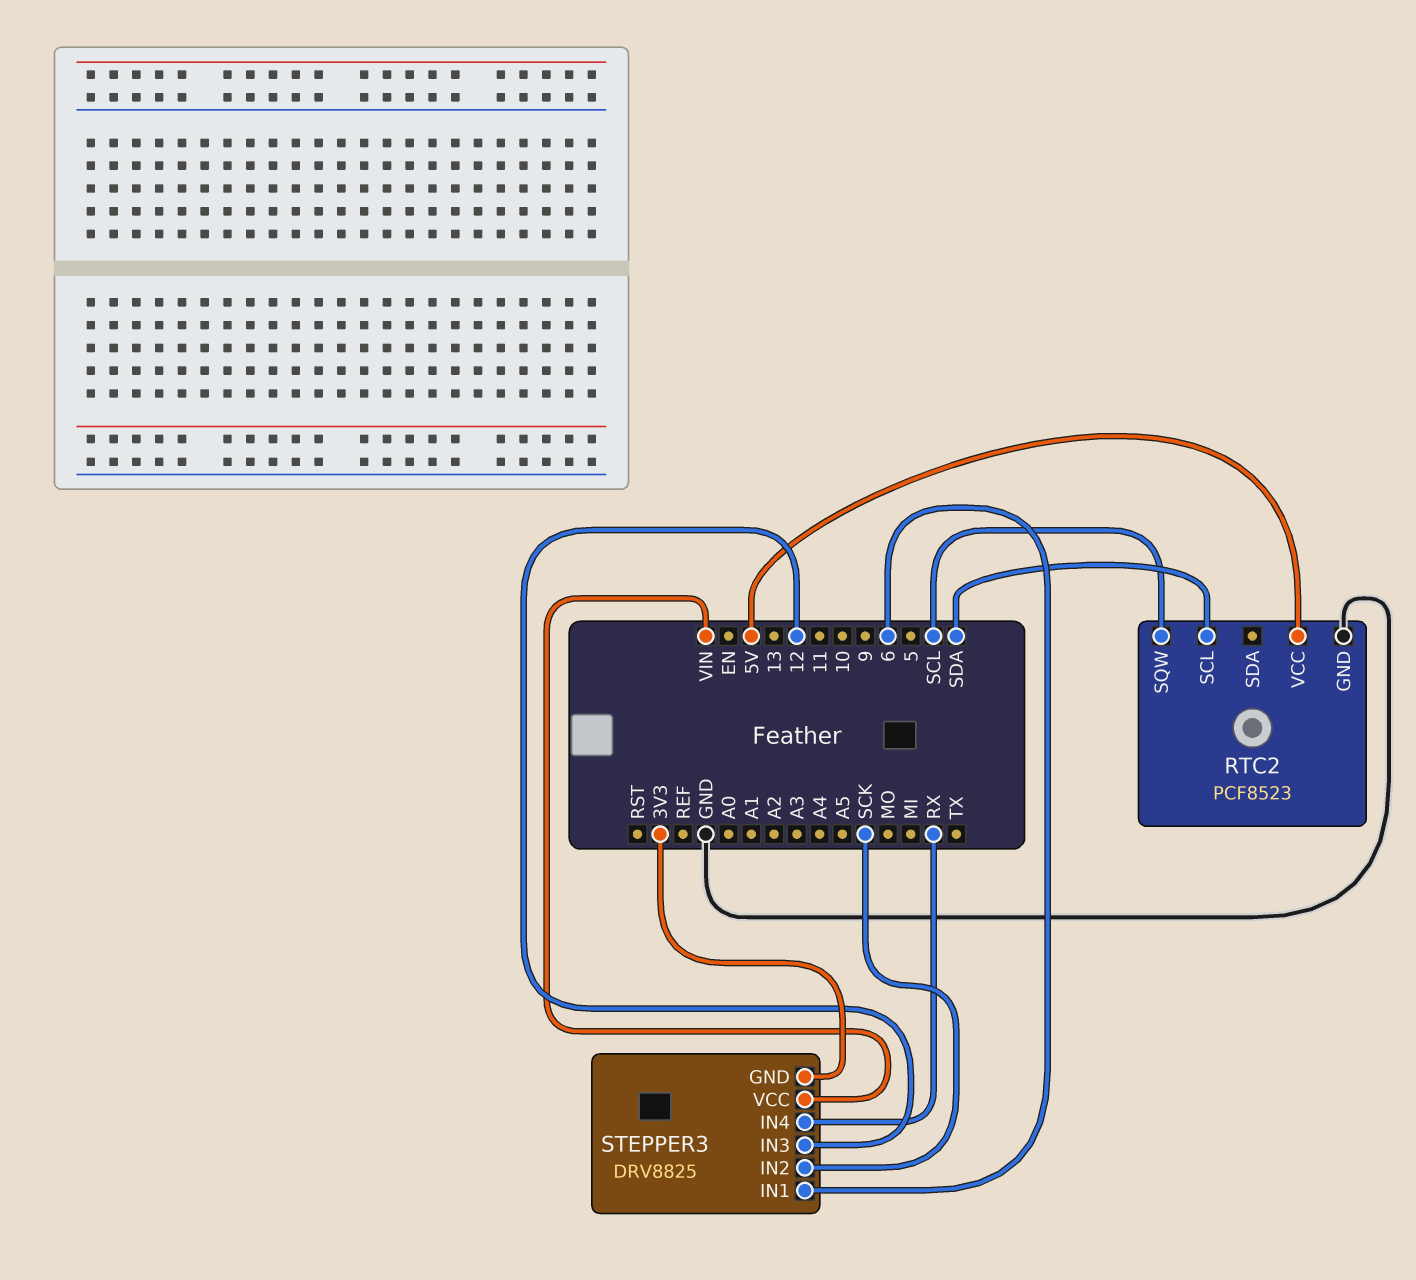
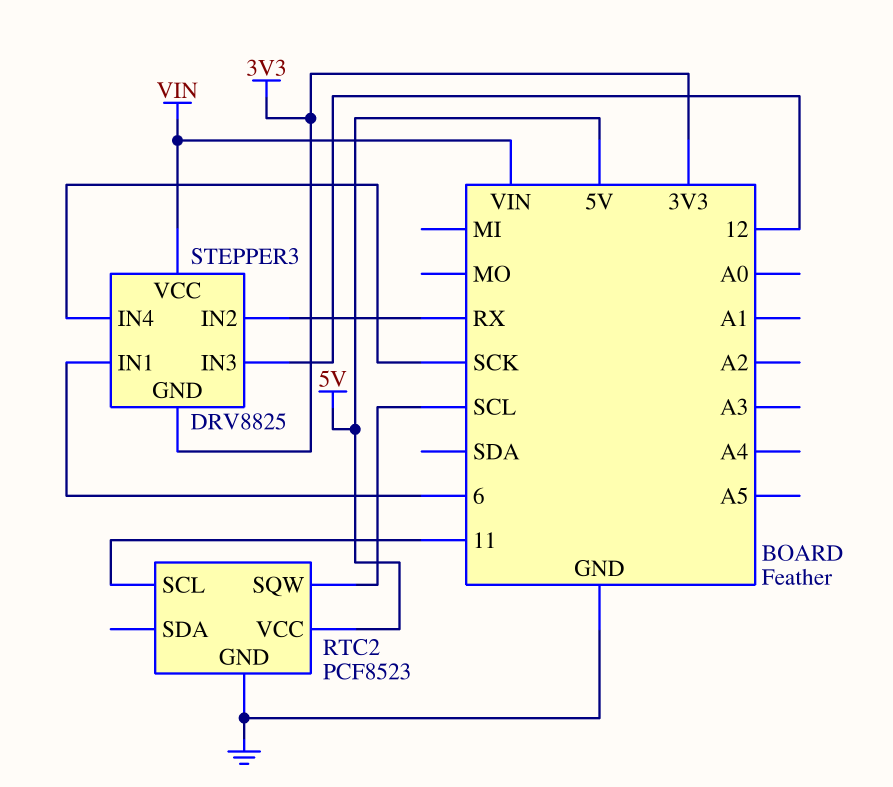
RTC2 pin SCL: SDA -> 11
STEPPER3 pin IN2: SCK -> RX
STEPPER3 pin IN4: RX -> SCK

